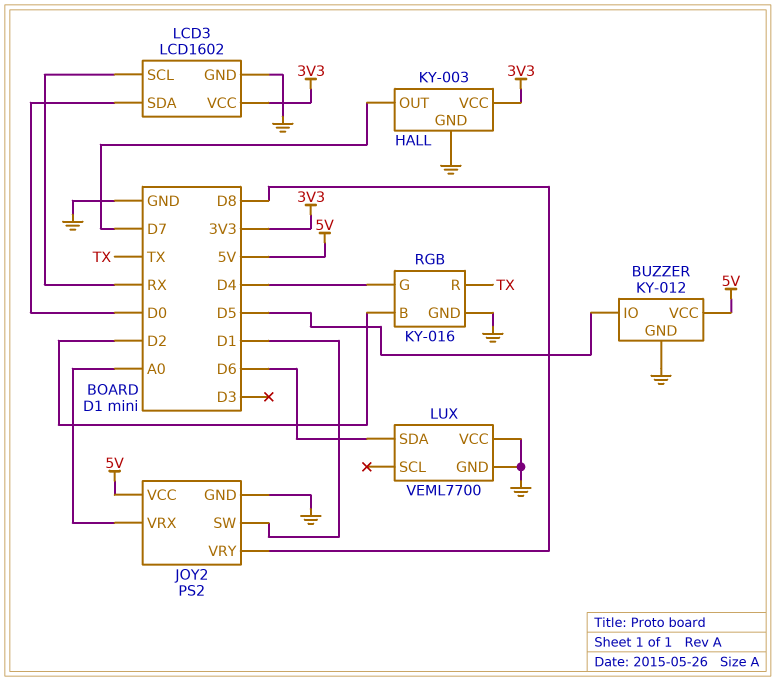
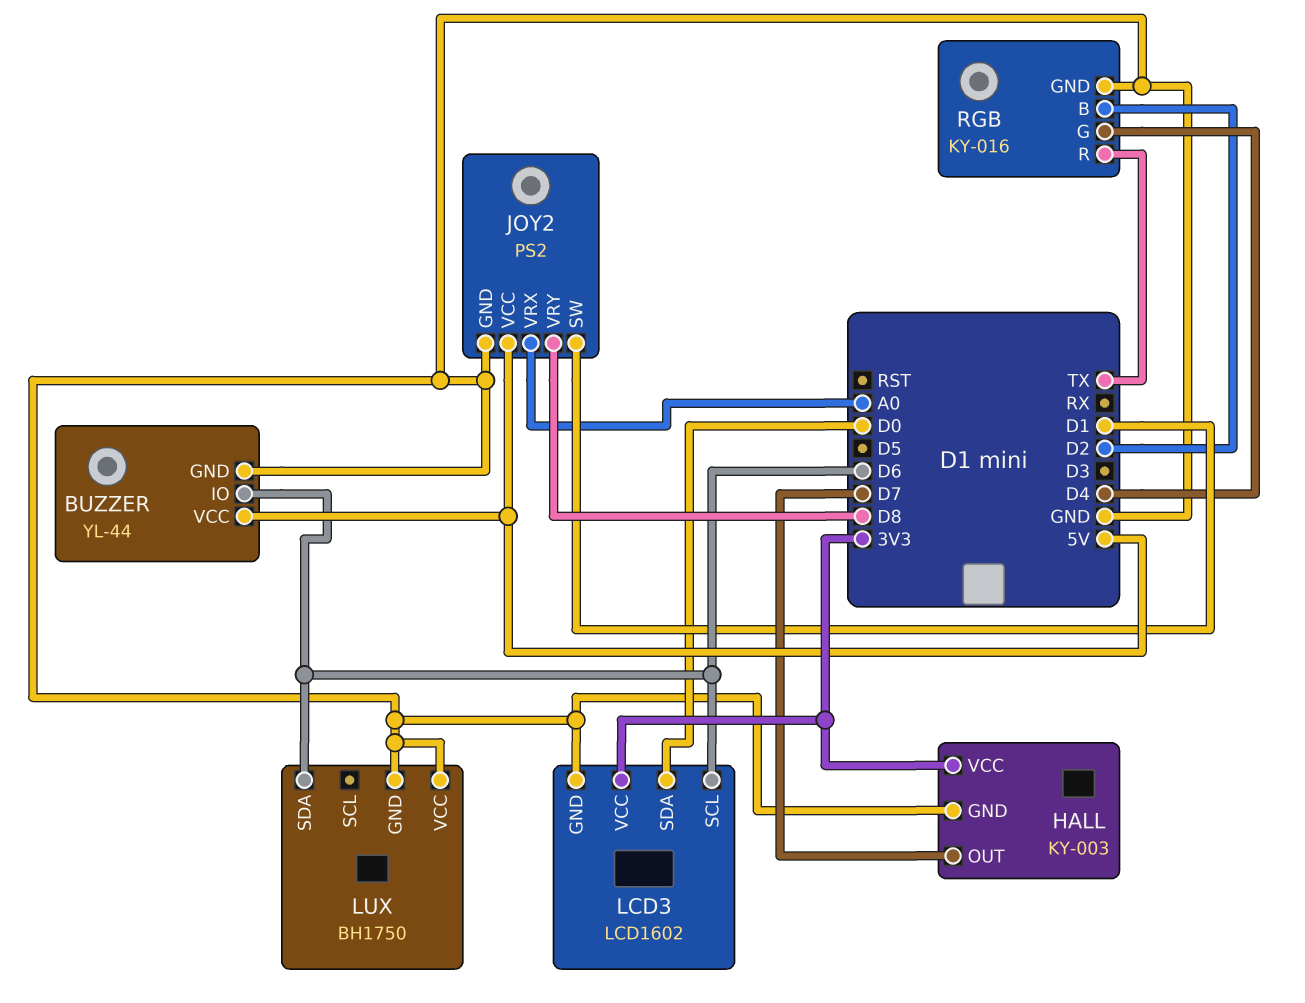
BUZZER: KY-012 -> YL-44
BUZZER pin IO: D5 -> D6
LCD3 pin SCL: RX -> D6
LUX: VEML7700 -> BH1750

